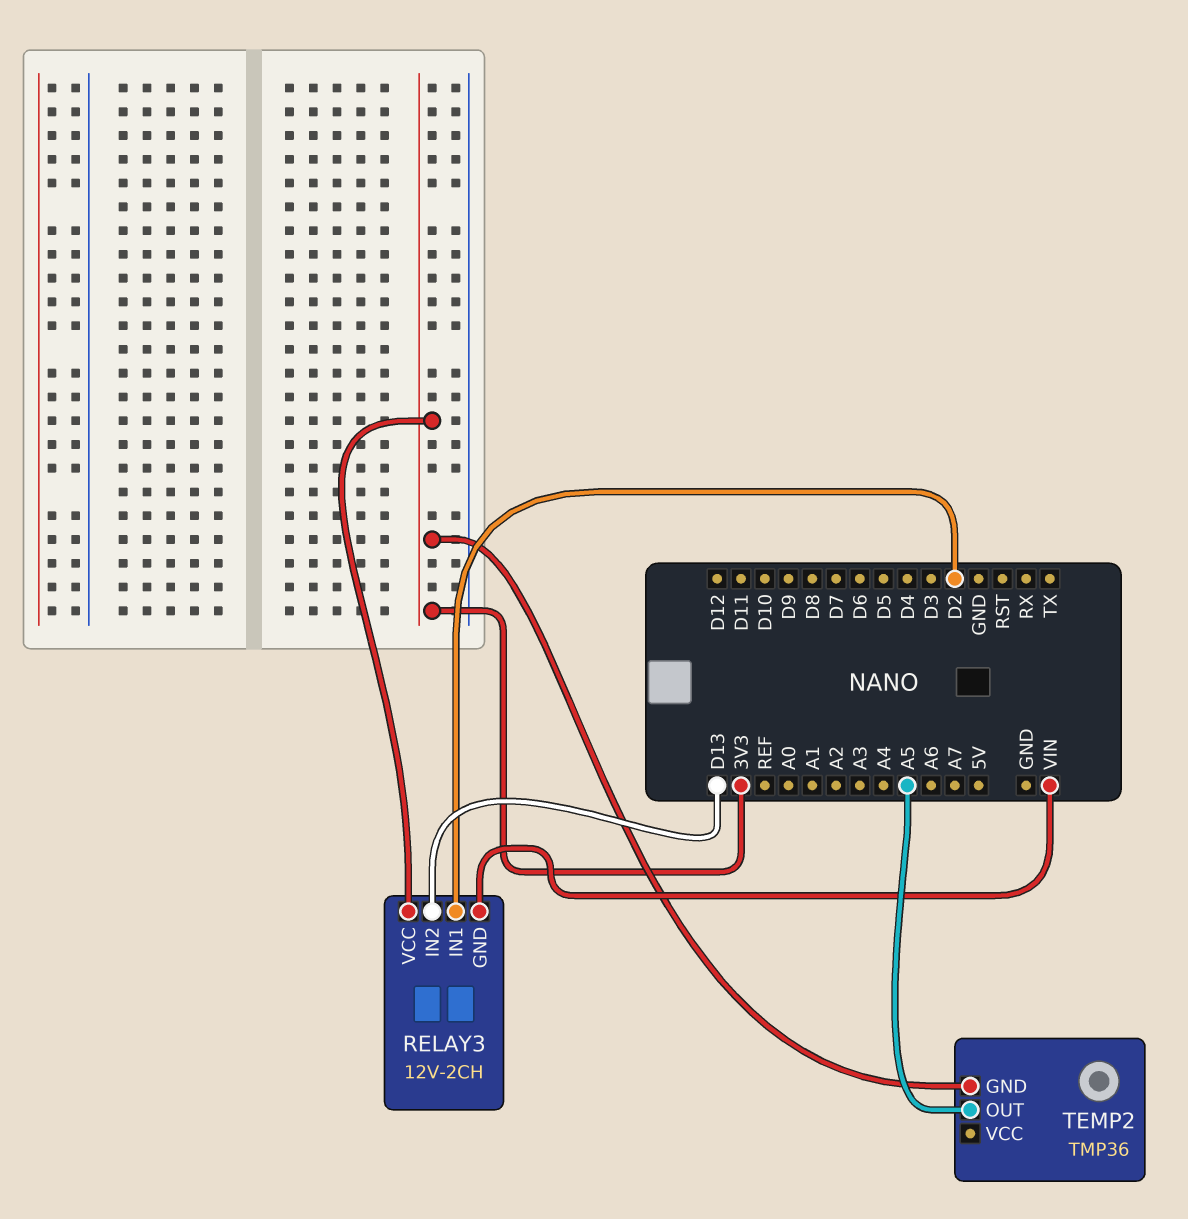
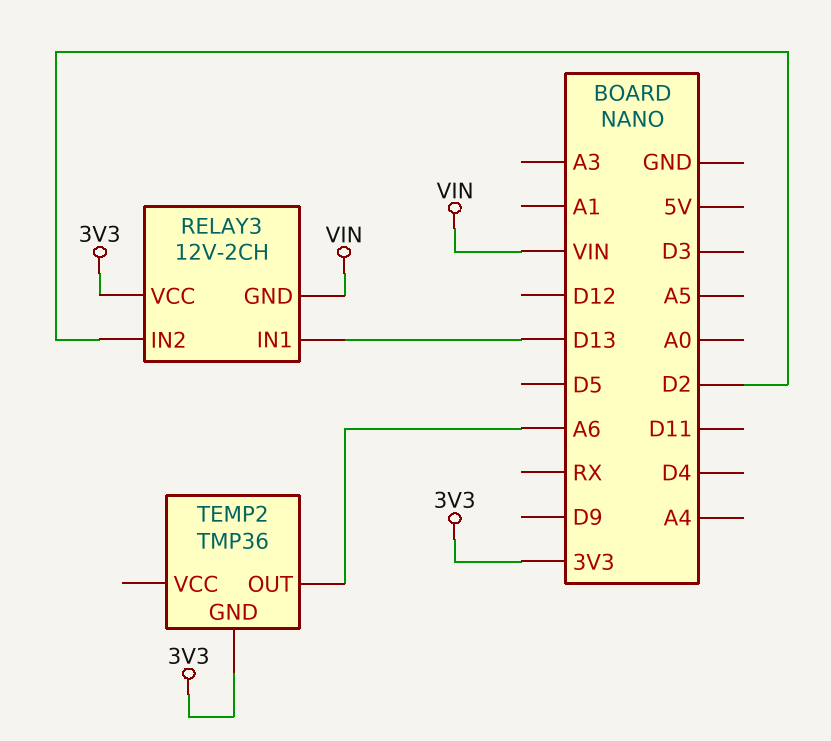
RELAY3 pin IN1: D2 -> D13
RELAY3 pin IN2: D13 -> D2
TEMP2 pin OUT: A5 -> A6

